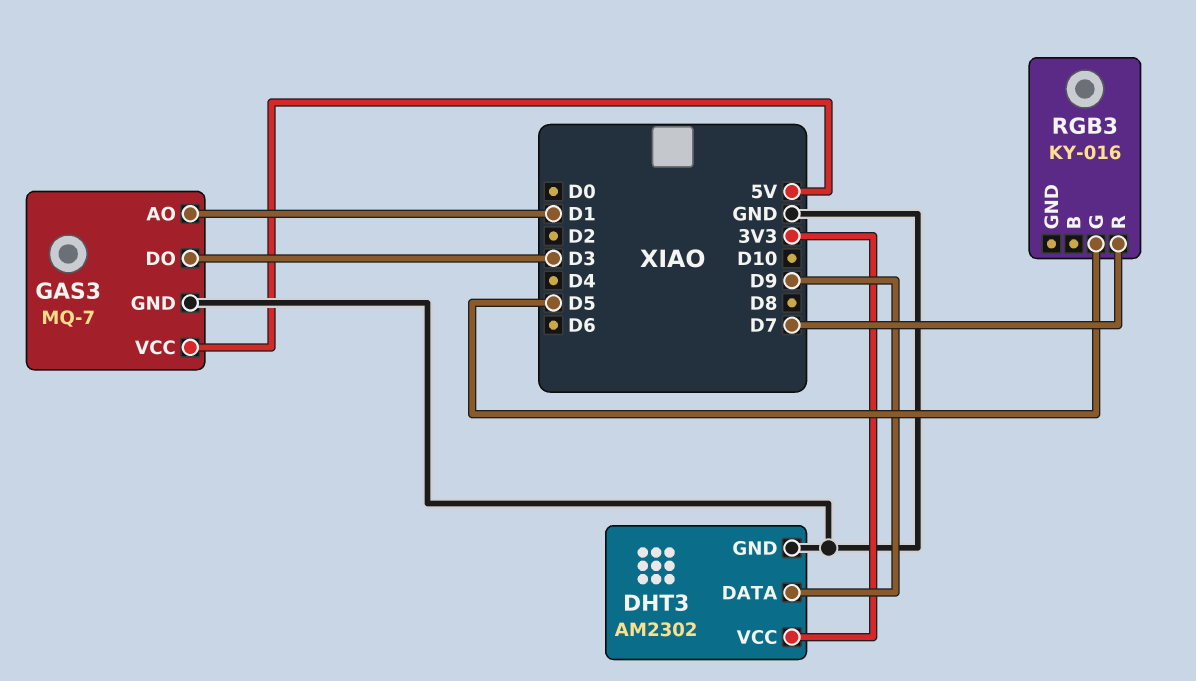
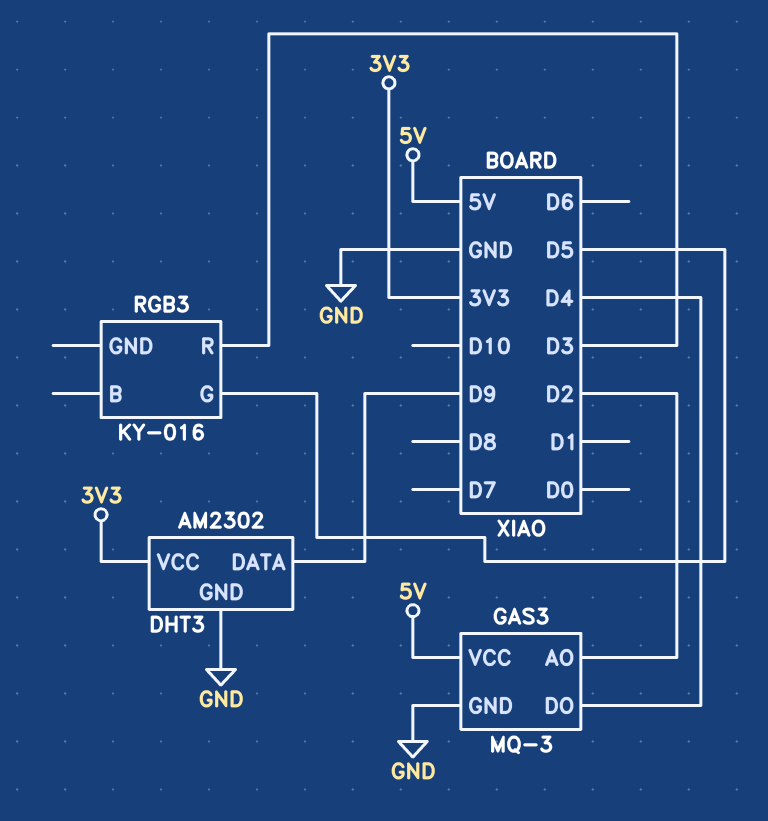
GAS3: MQ-7 -> MQ-3
GAS3 pin AO: D1 -> D2
GAS3 pin DO: D3 -> D4
RGB3 pin R: D7 -> D3

